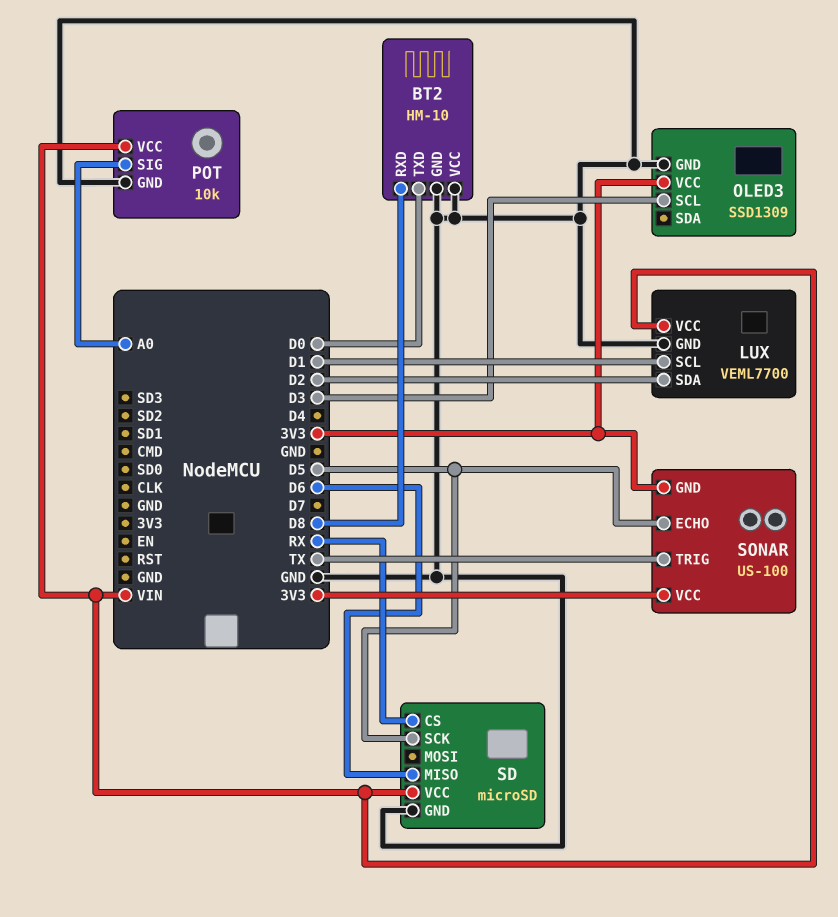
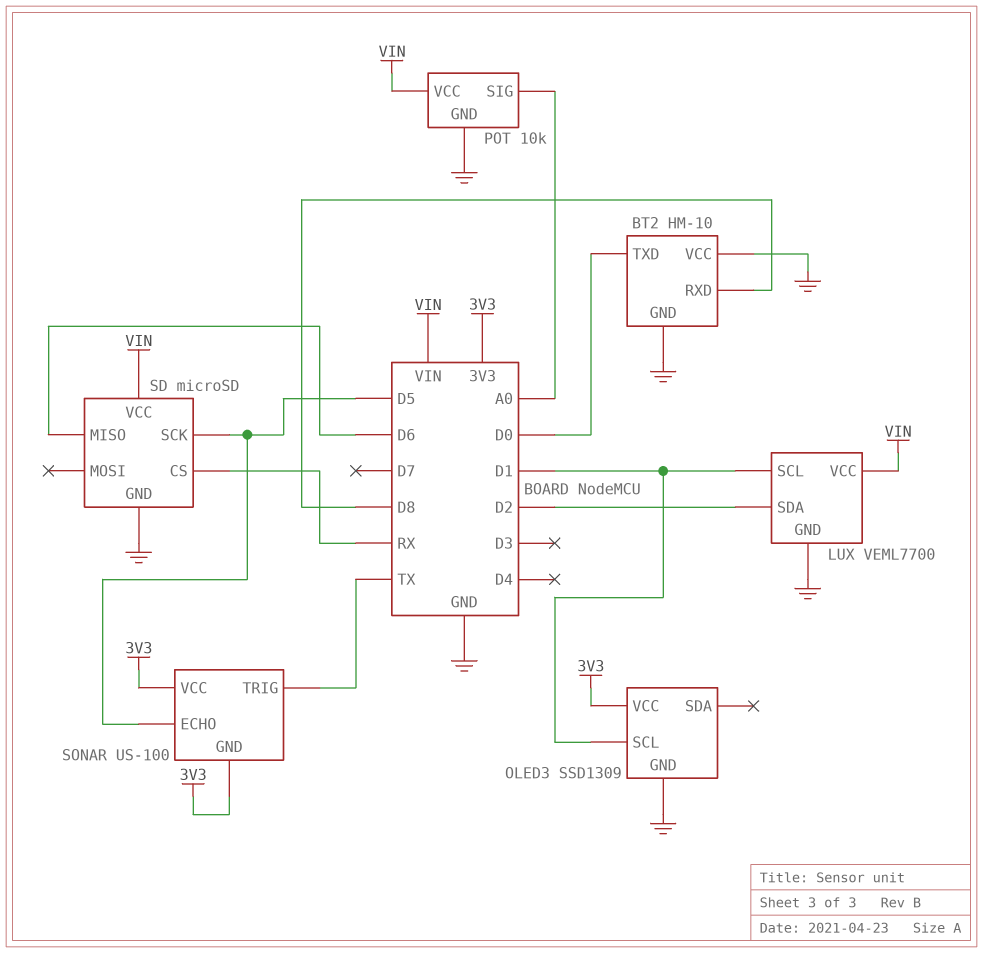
OLED3 pin SCL: D3 -> D1

